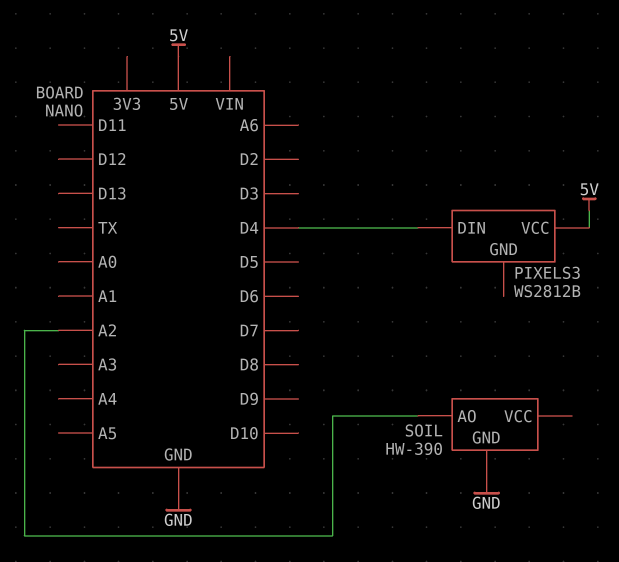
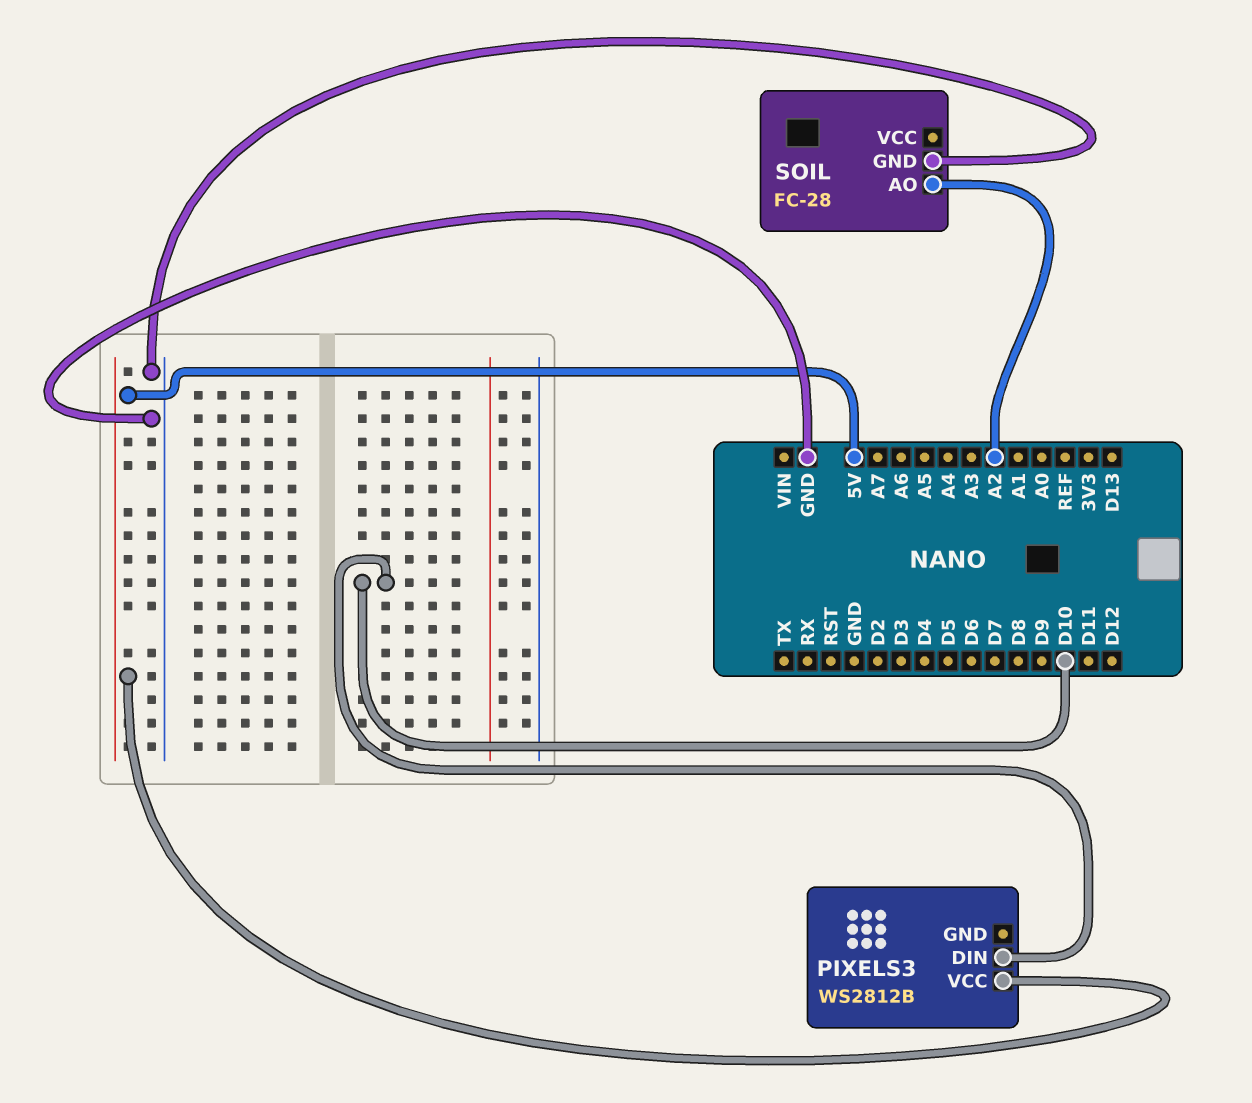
PIXELS3 pin DIN: D4 -> D10
SOIL: HW-390 -> FC-28

